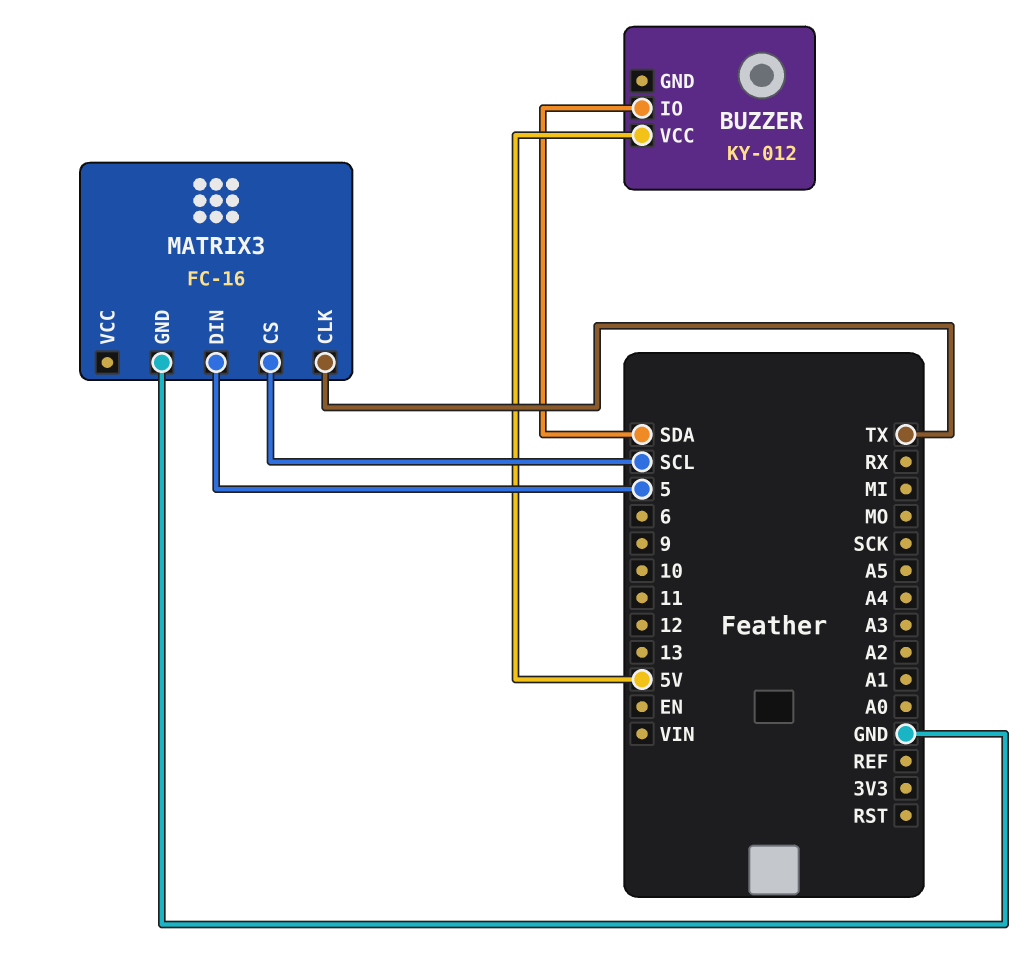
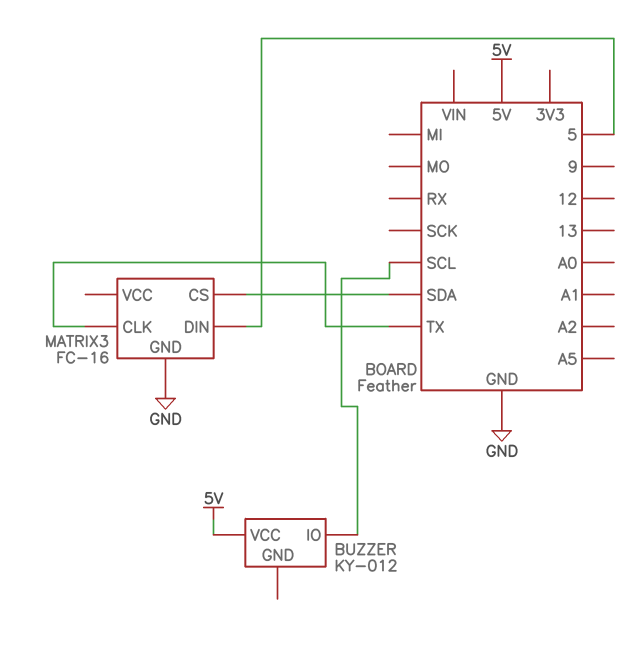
BUZZER pin IO: SDA -> SCL
MATRIX3 pin CS: SCL -> SDA

